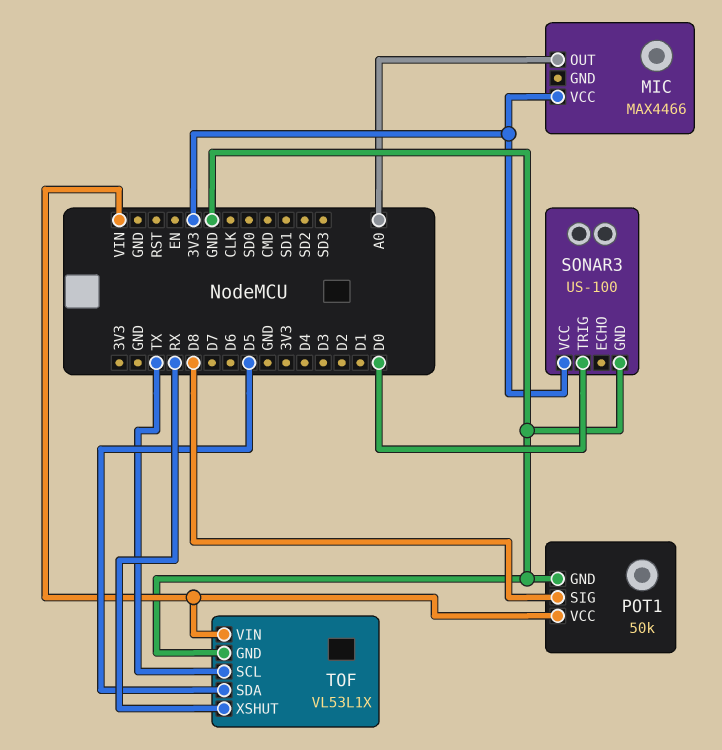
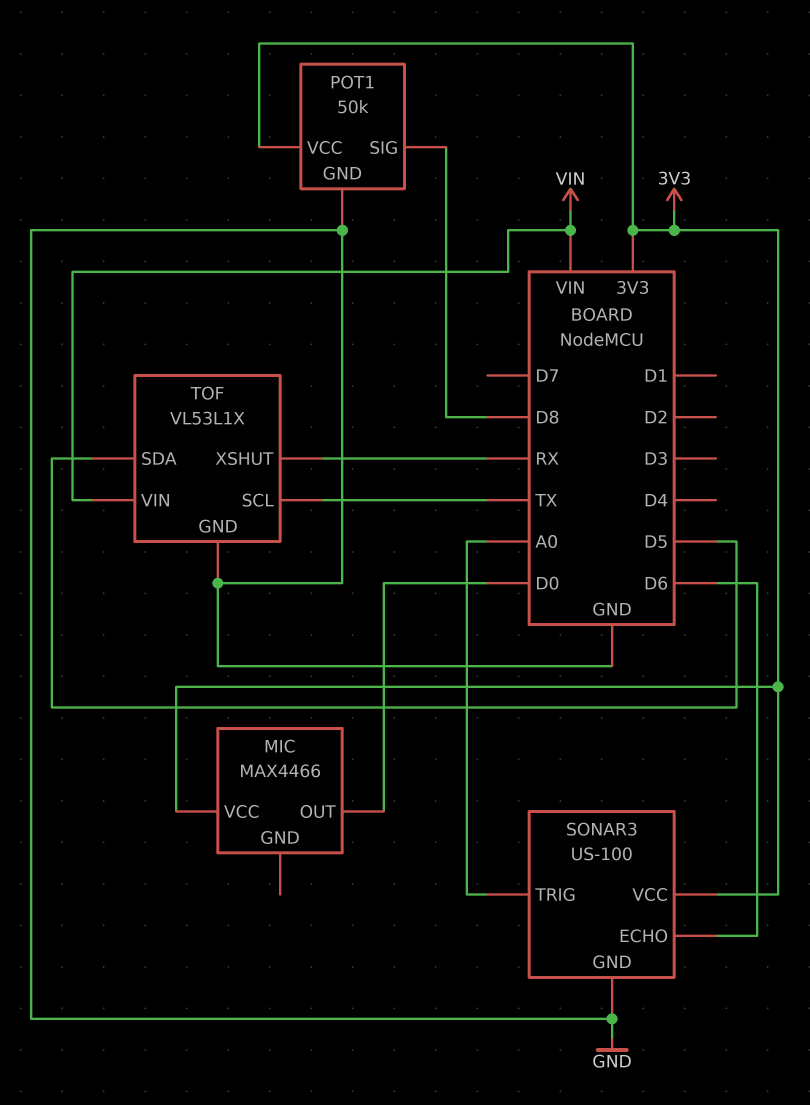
MIC pin OUT: A0 -> D0
POT1 pin VCC: VIN -> 3V3
SONAR3 pin ECHO: none -> D6
SONAR3 pin TRIG: D0 -> A0

